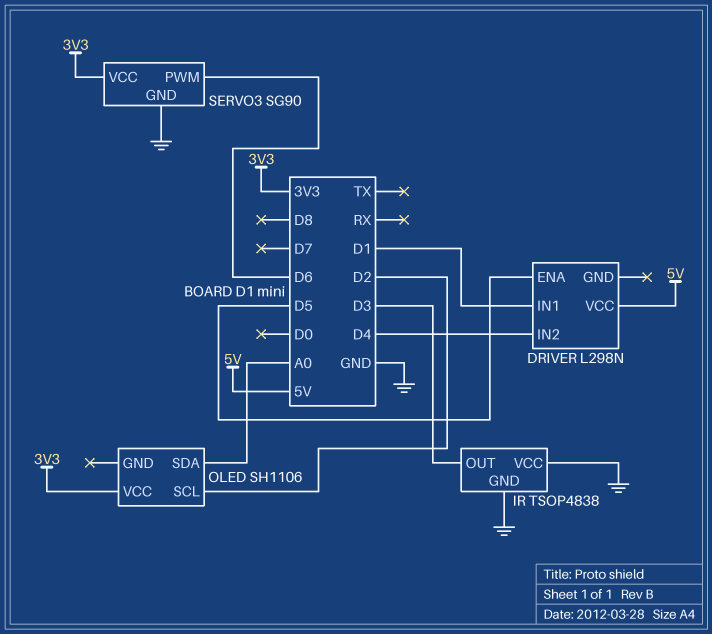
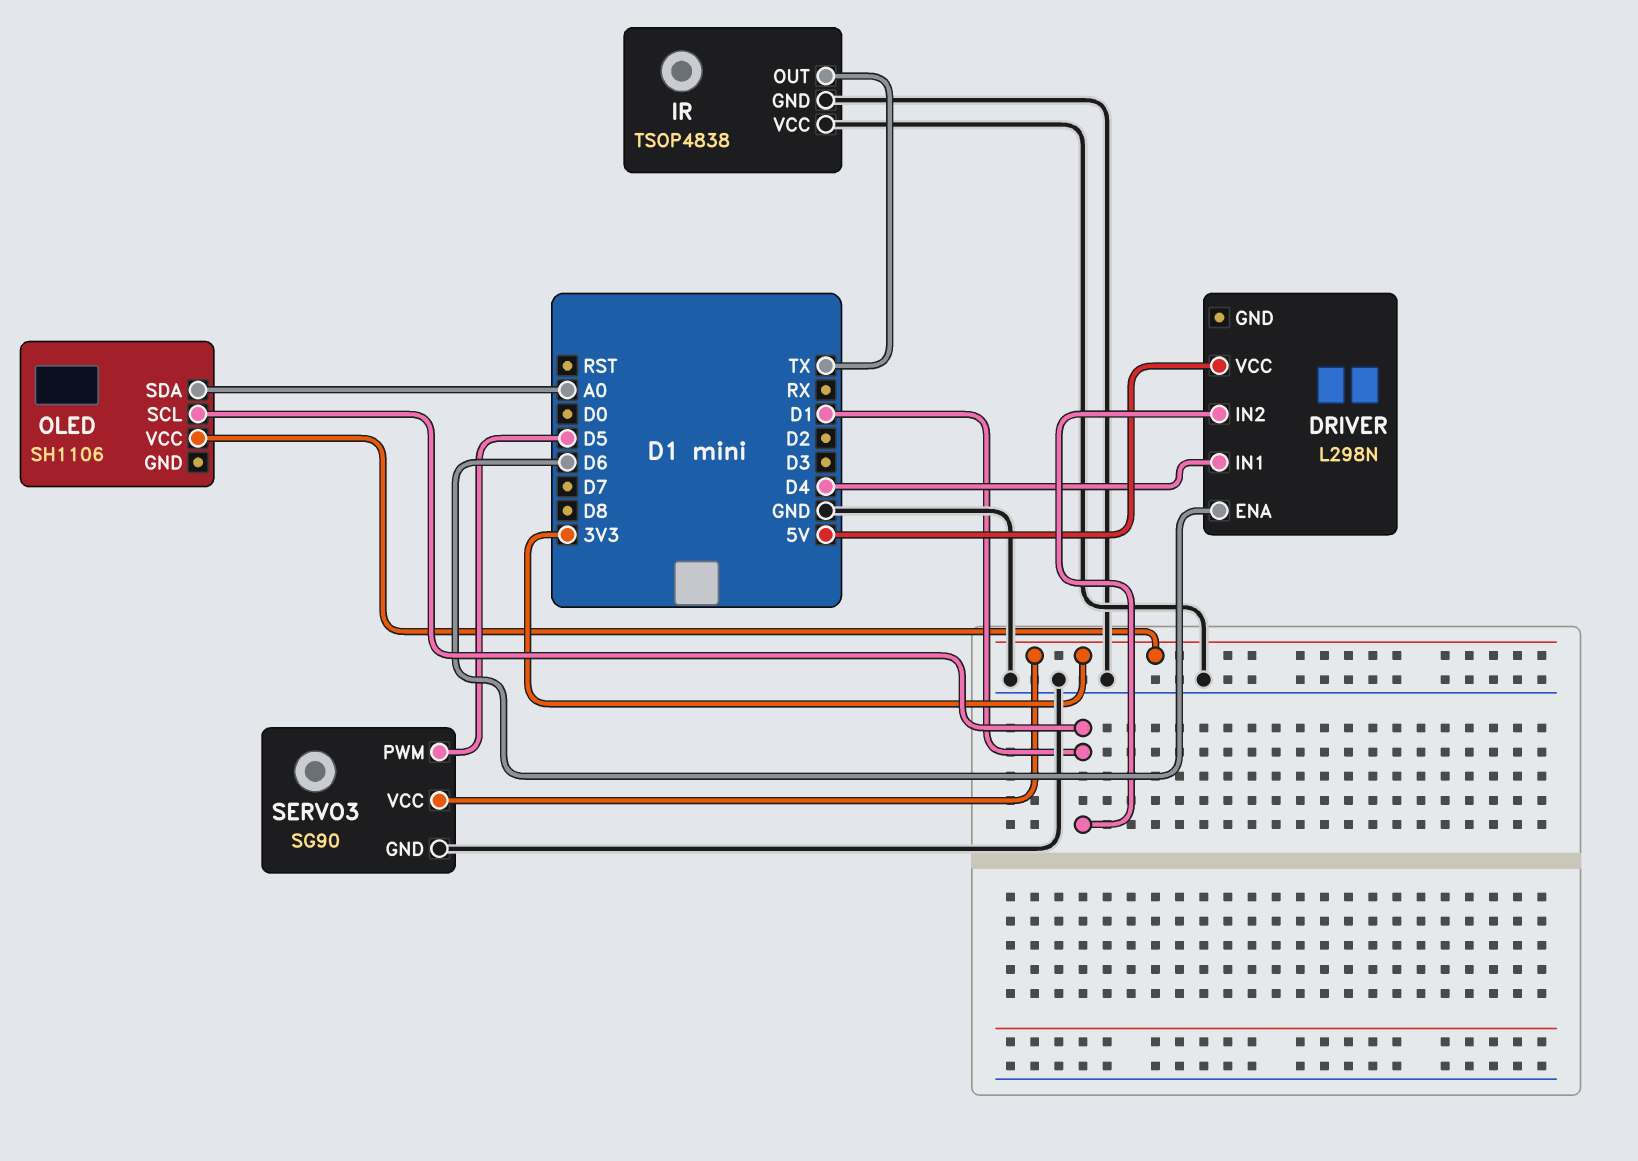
DRIVER pin ENA: D5 -> D6
DRIVER pin IN1: D1 -> D4
DRIVER pin IN2: D4 -> D1
IR pin OUT: D3 -> TX
OLED pin SCL: D2 -> D1
SERVO3 pin PWM: D6 -> D5

